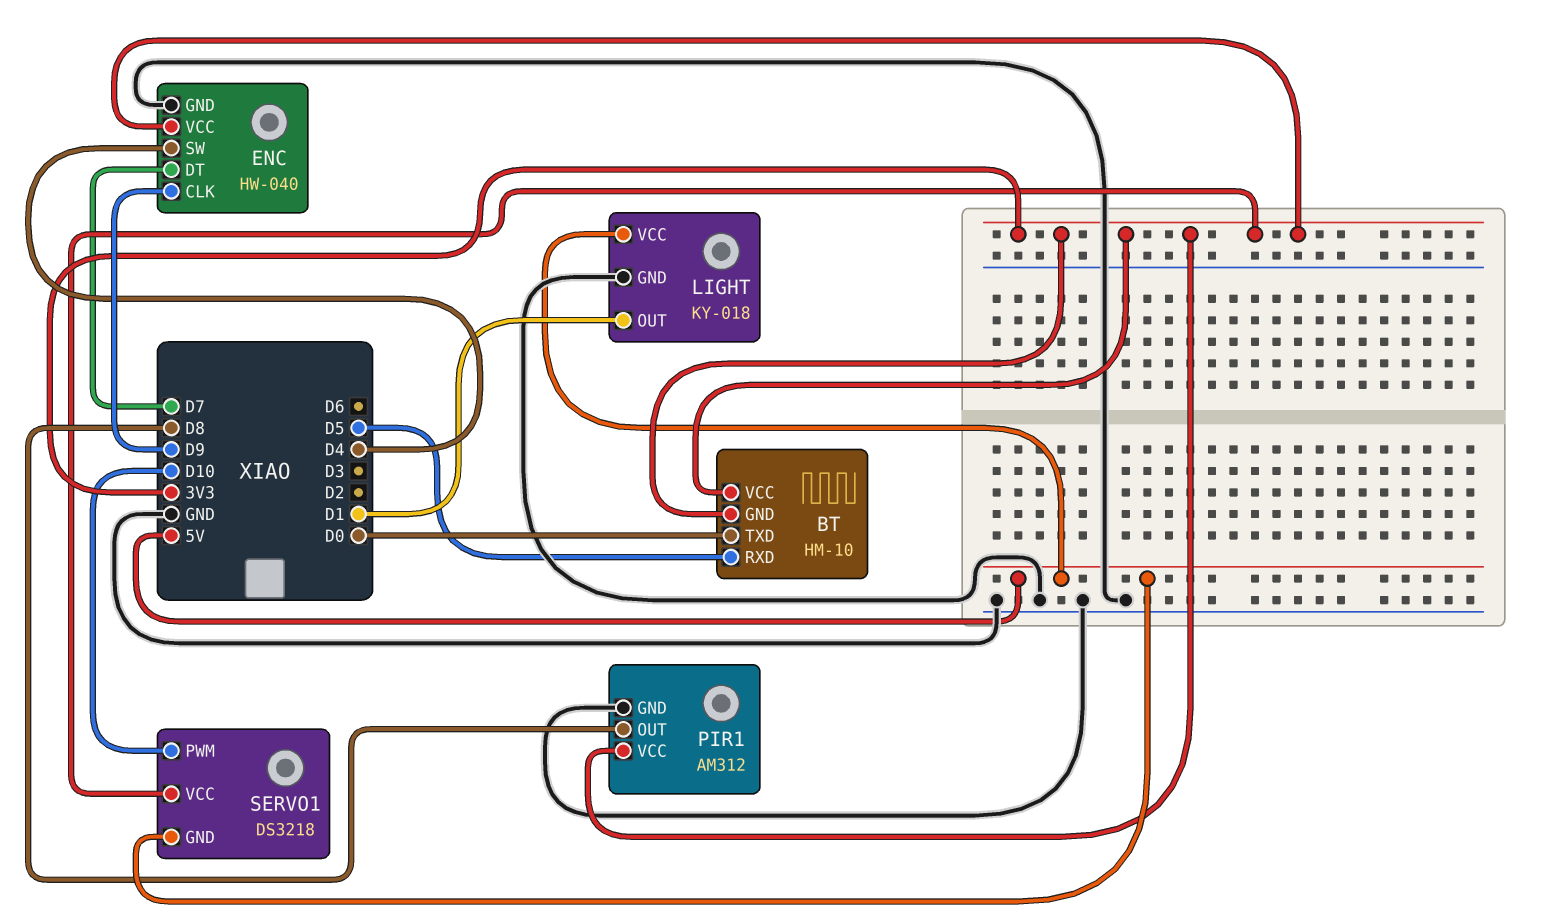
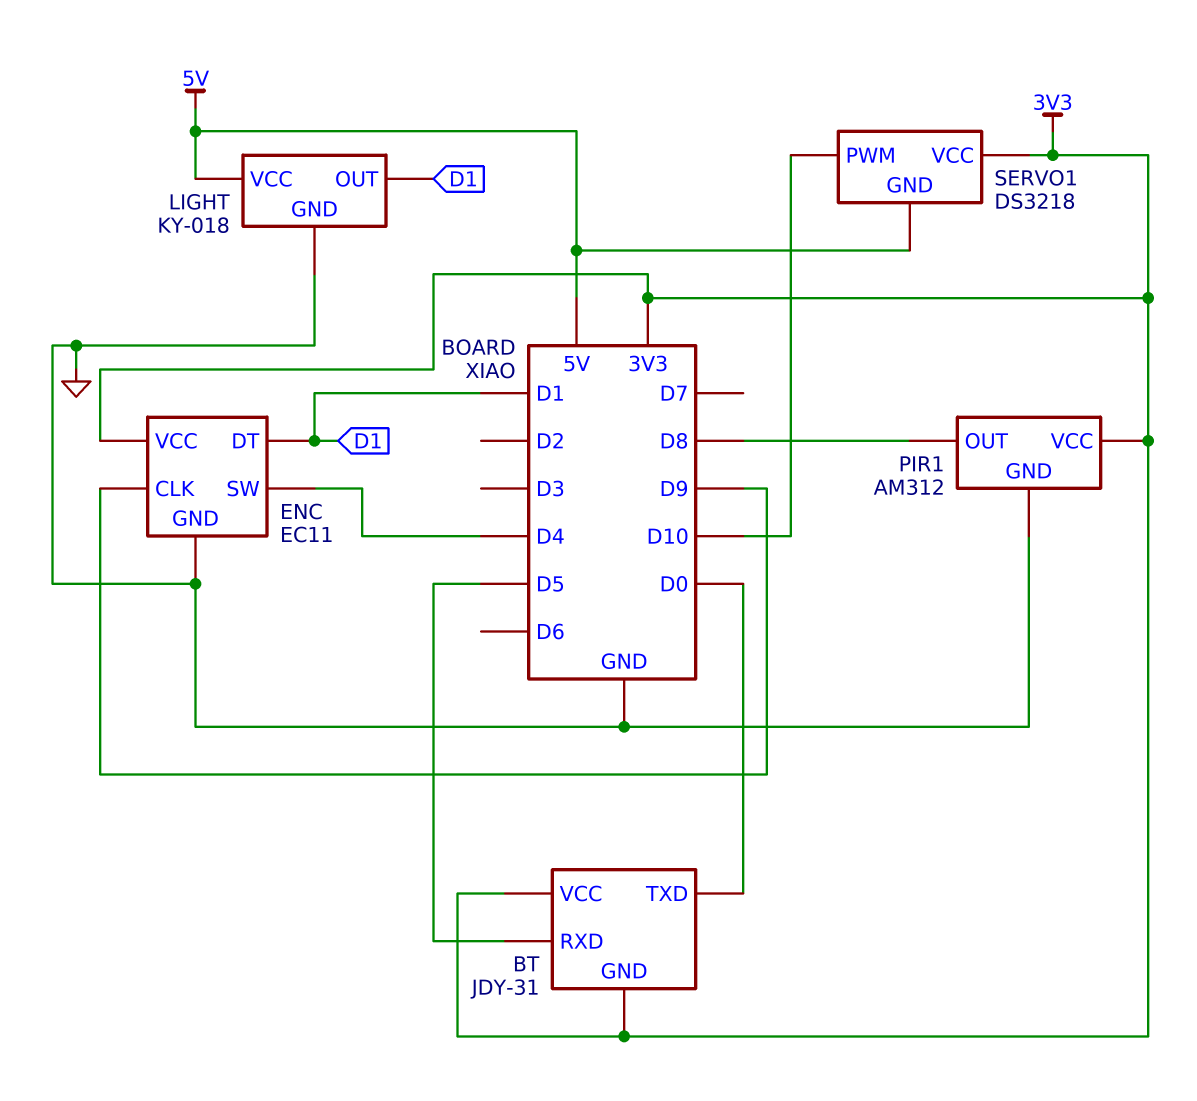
BT: HM-10 -> JDY-31
ENC: HW-040 -> EC11
ENC pin DT: D7 -> D1

